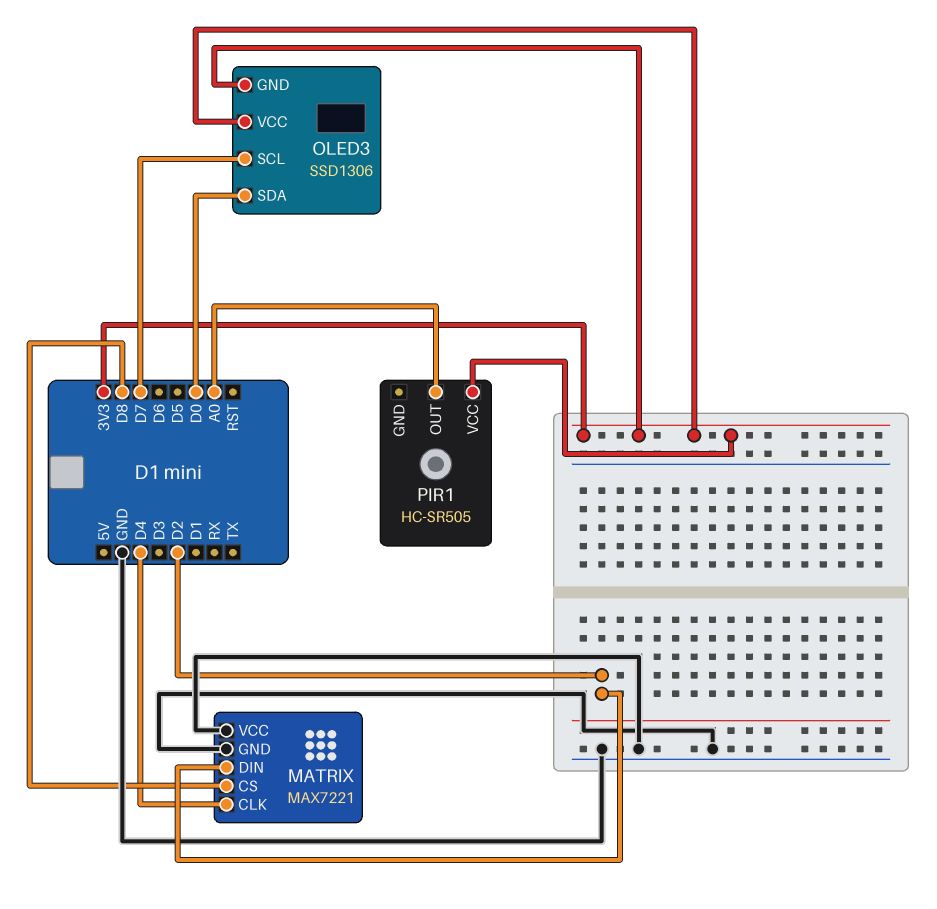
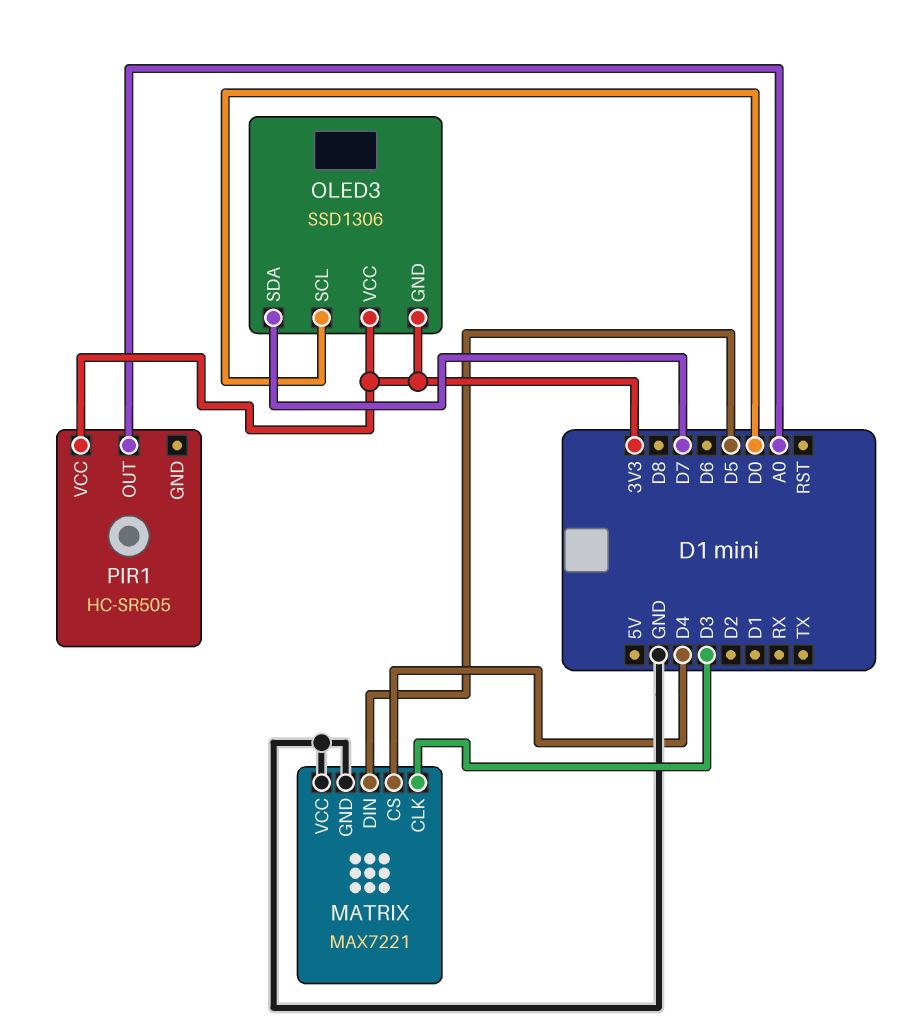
MATRIX pin CLK: D4 -> D3
MATRIX pin CS: D8 -> D4
MATRIX pin DIN: D2 -> D5
OLED3 pin SCL: D7 -> D0
OLED3 pin SDA: D0 -> D7

